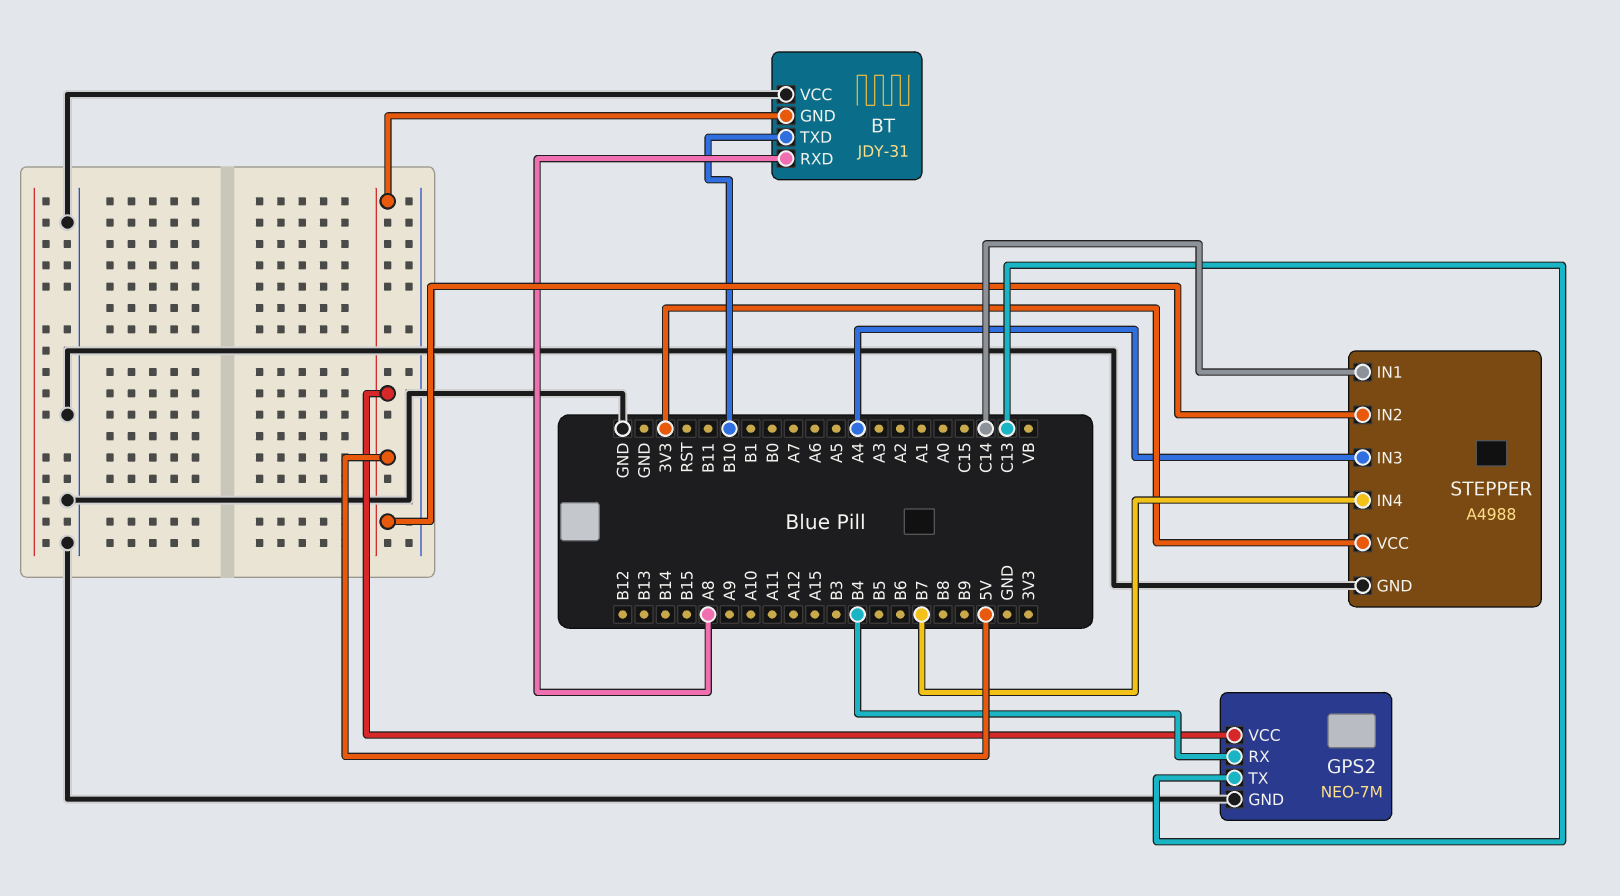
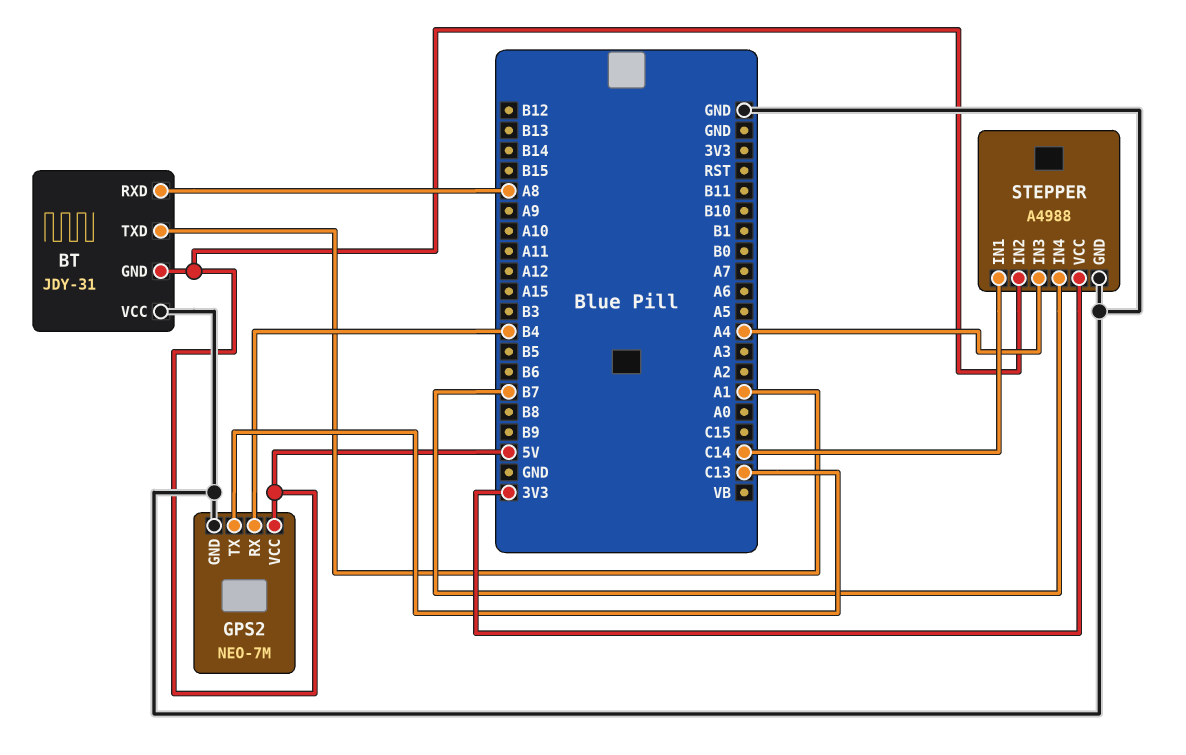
BT pin TXD: B10 -> A1

